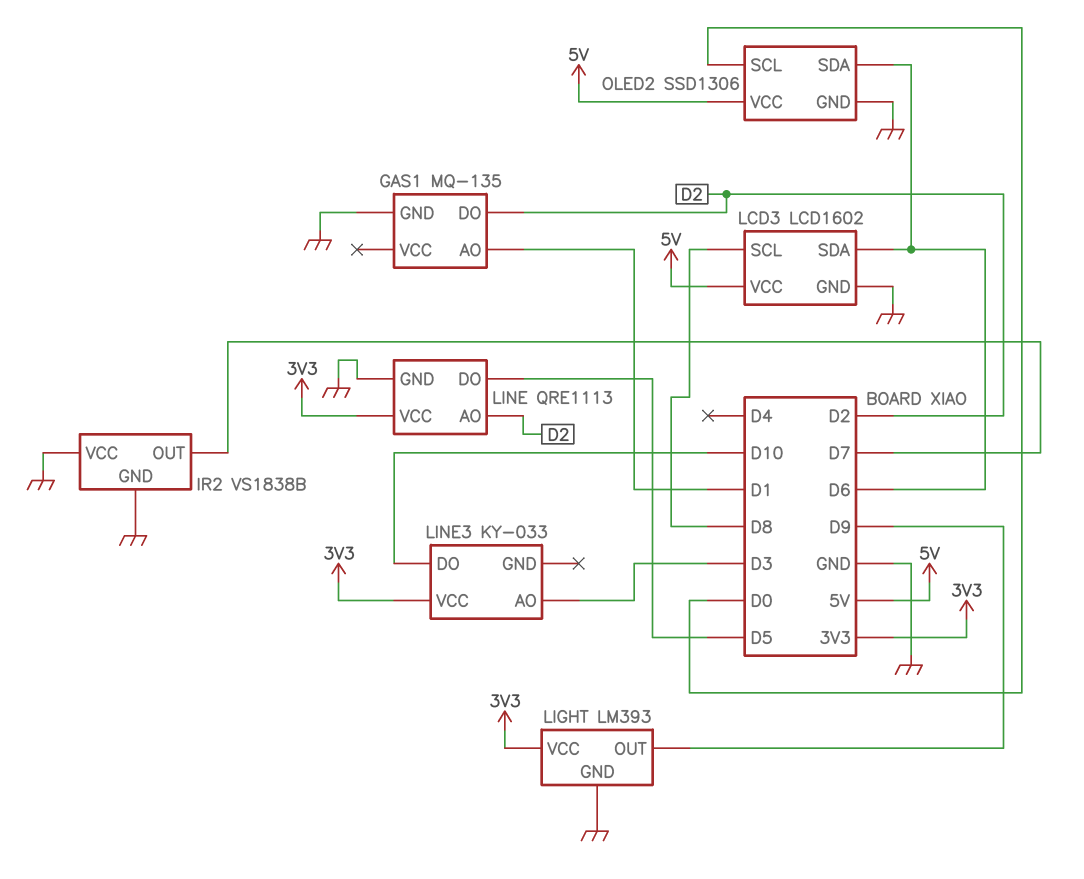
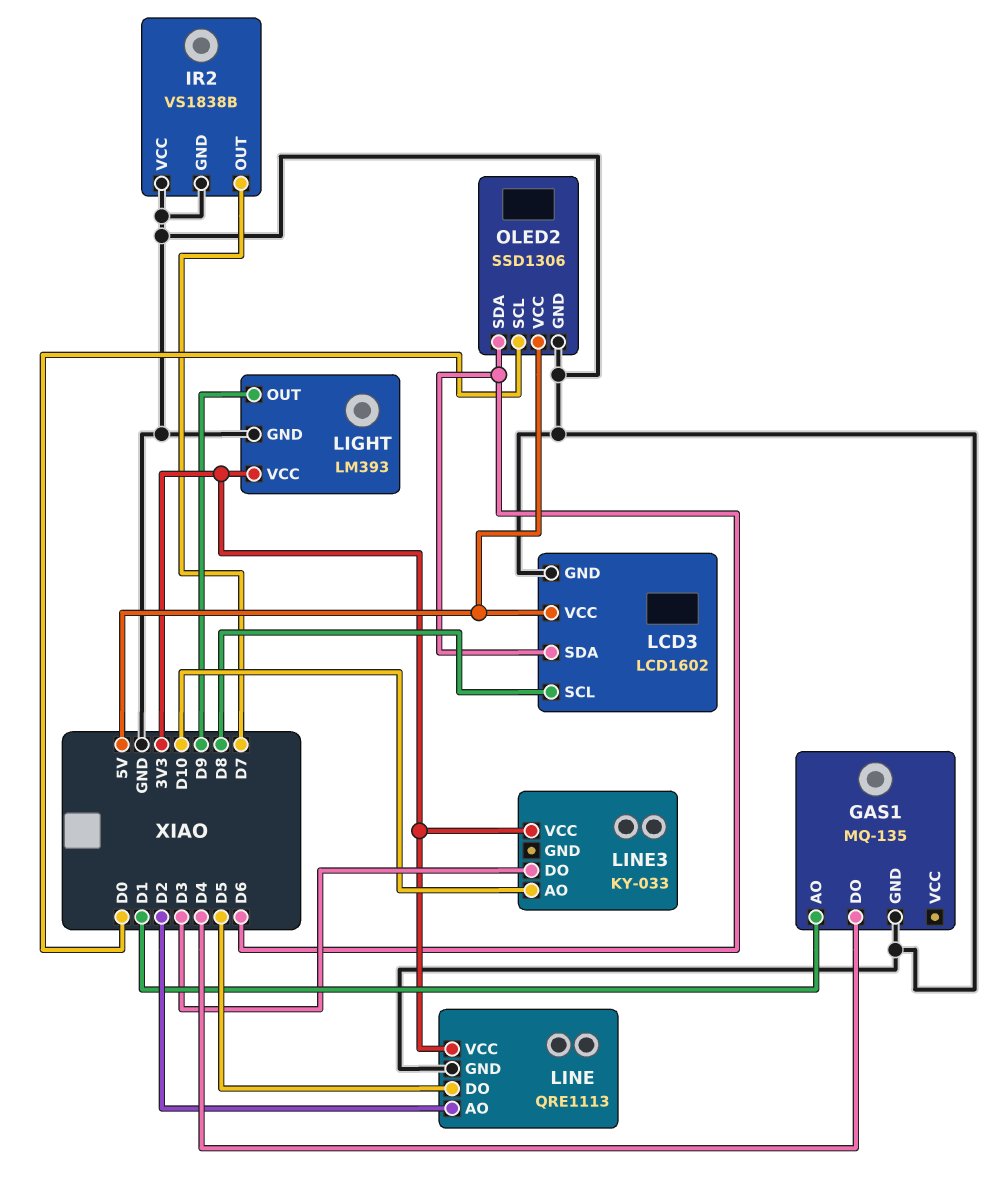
GAS1 pin DO: D2 -> D4
LINE3 pin AO: D3 -> D10
LINE3 pin DO: D10 -> D3

